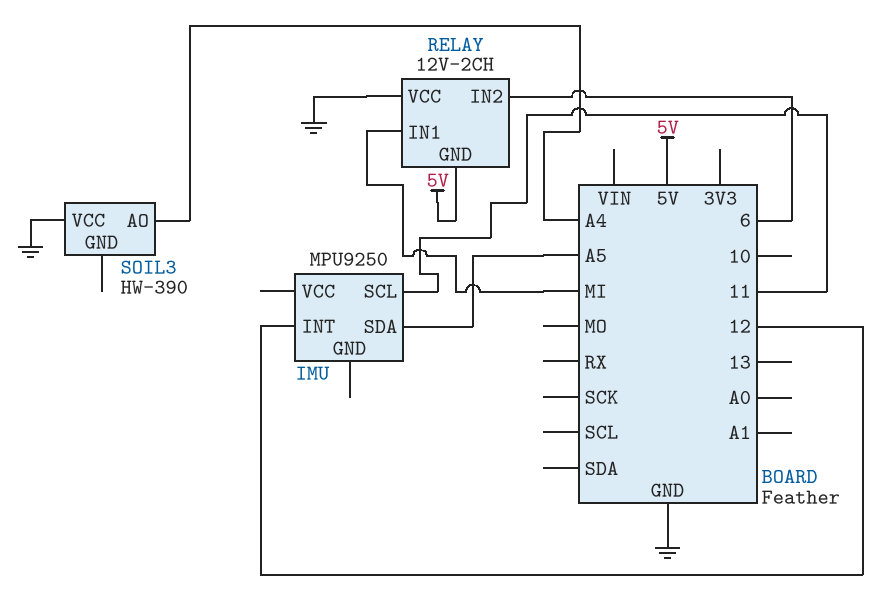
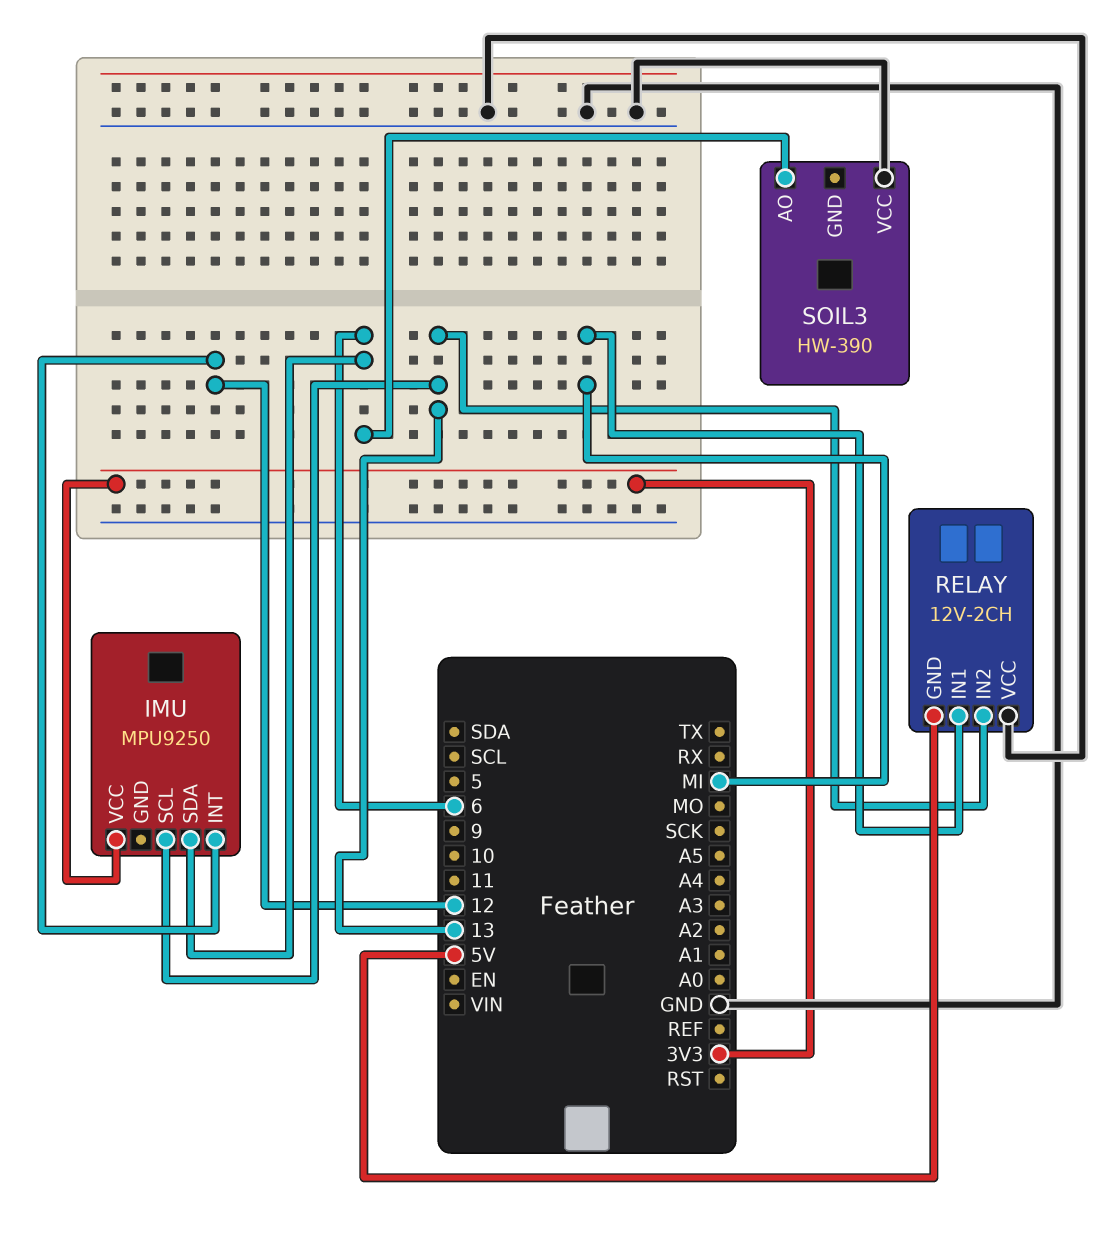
IMU pin SCL: 11 -> 13
IMU pin SDA: A5 -> 6
IMU pin VCC: none -> 3V3
RELAY pin IN2: 6 -> 13
SOIL3 pin AO: A4 -> 6

